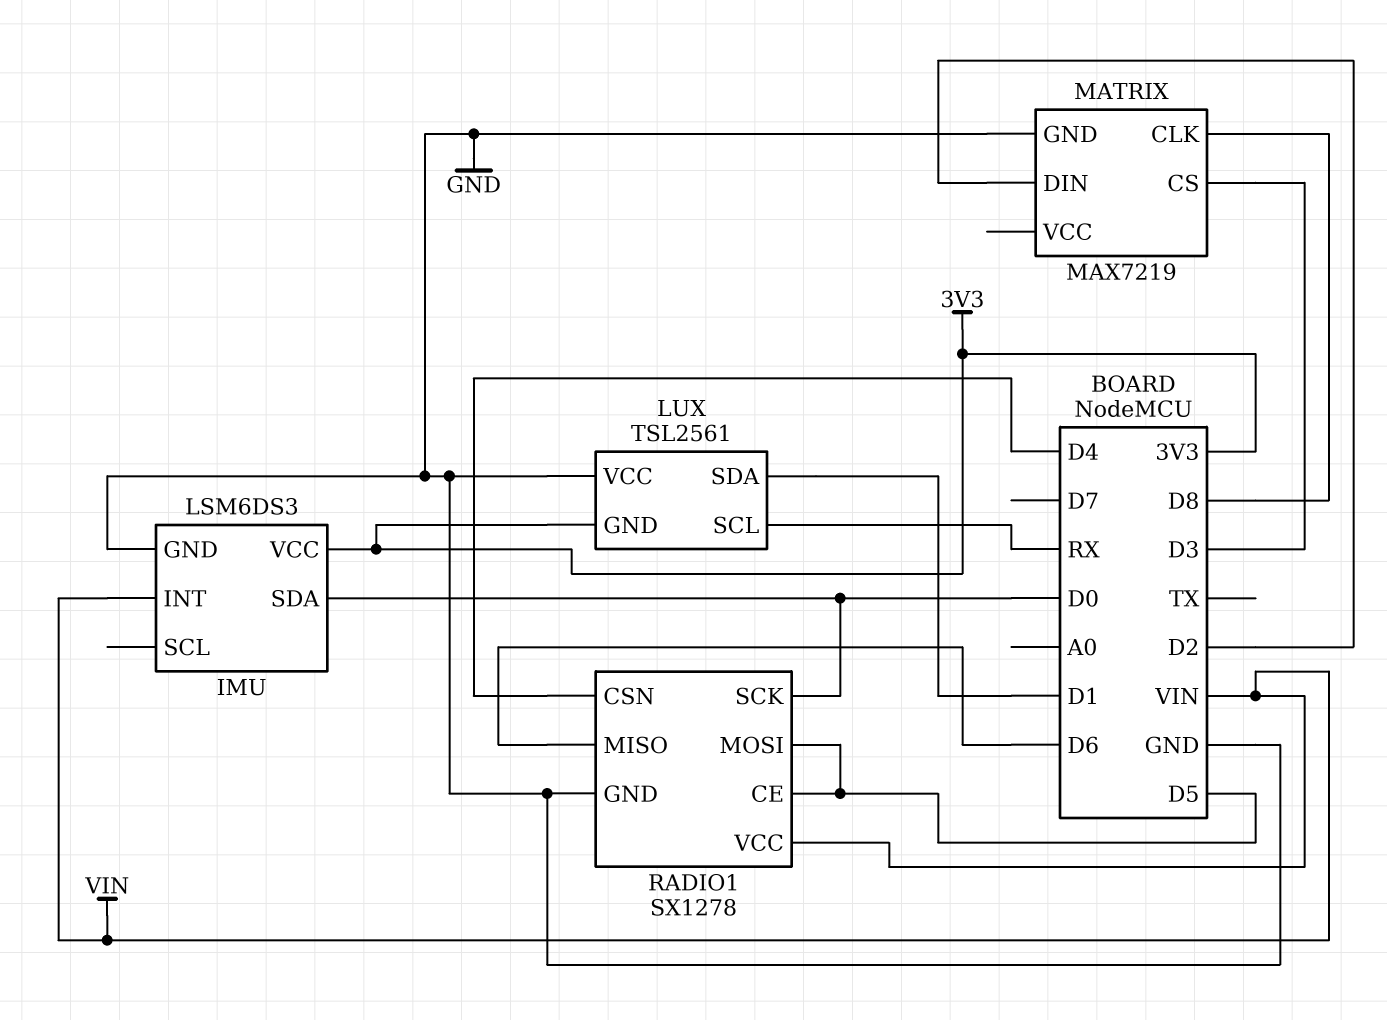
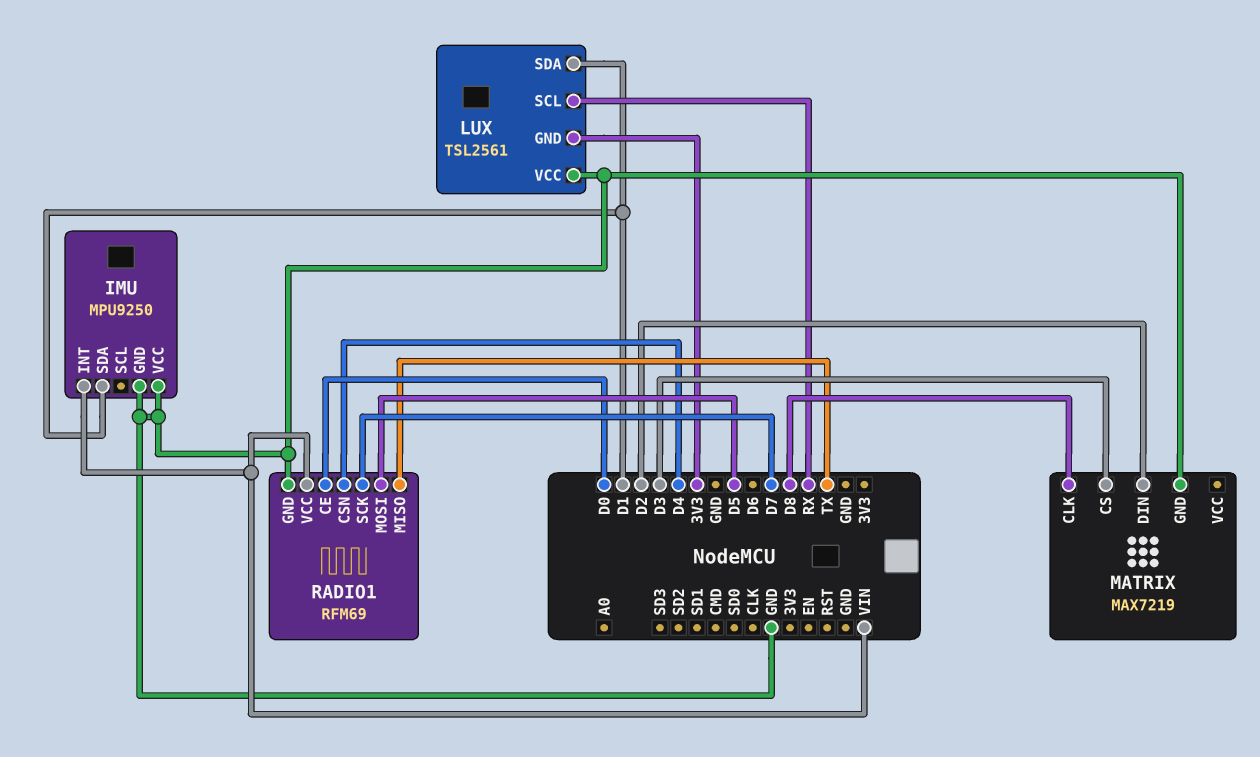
IMU: LSM6DS3 -> MPU9250
IMU pin SDA: D0 -> D1
IMU pin VCC: 3V3 -> GND
RADIO1: SX1278 -> RFM69
RADIO1 pin CE: D5 -> D0
RADIO1 pin MISO: D6 -> TX
RADIO1 pin SCK: D0 -> D7

